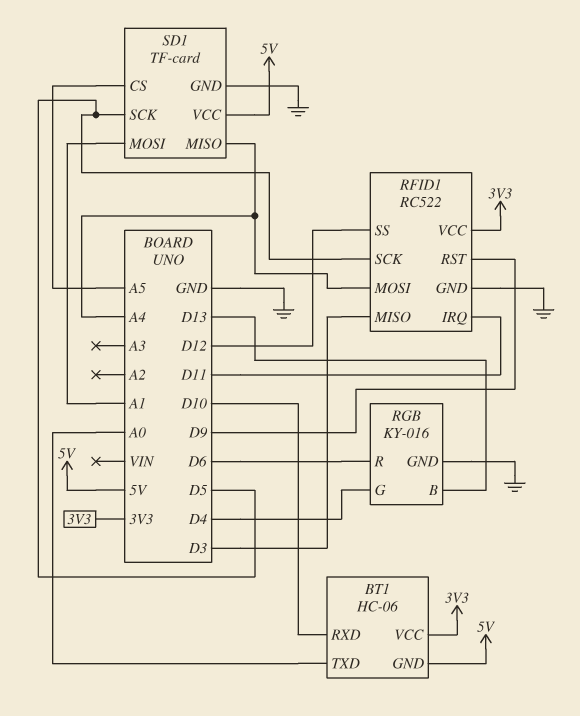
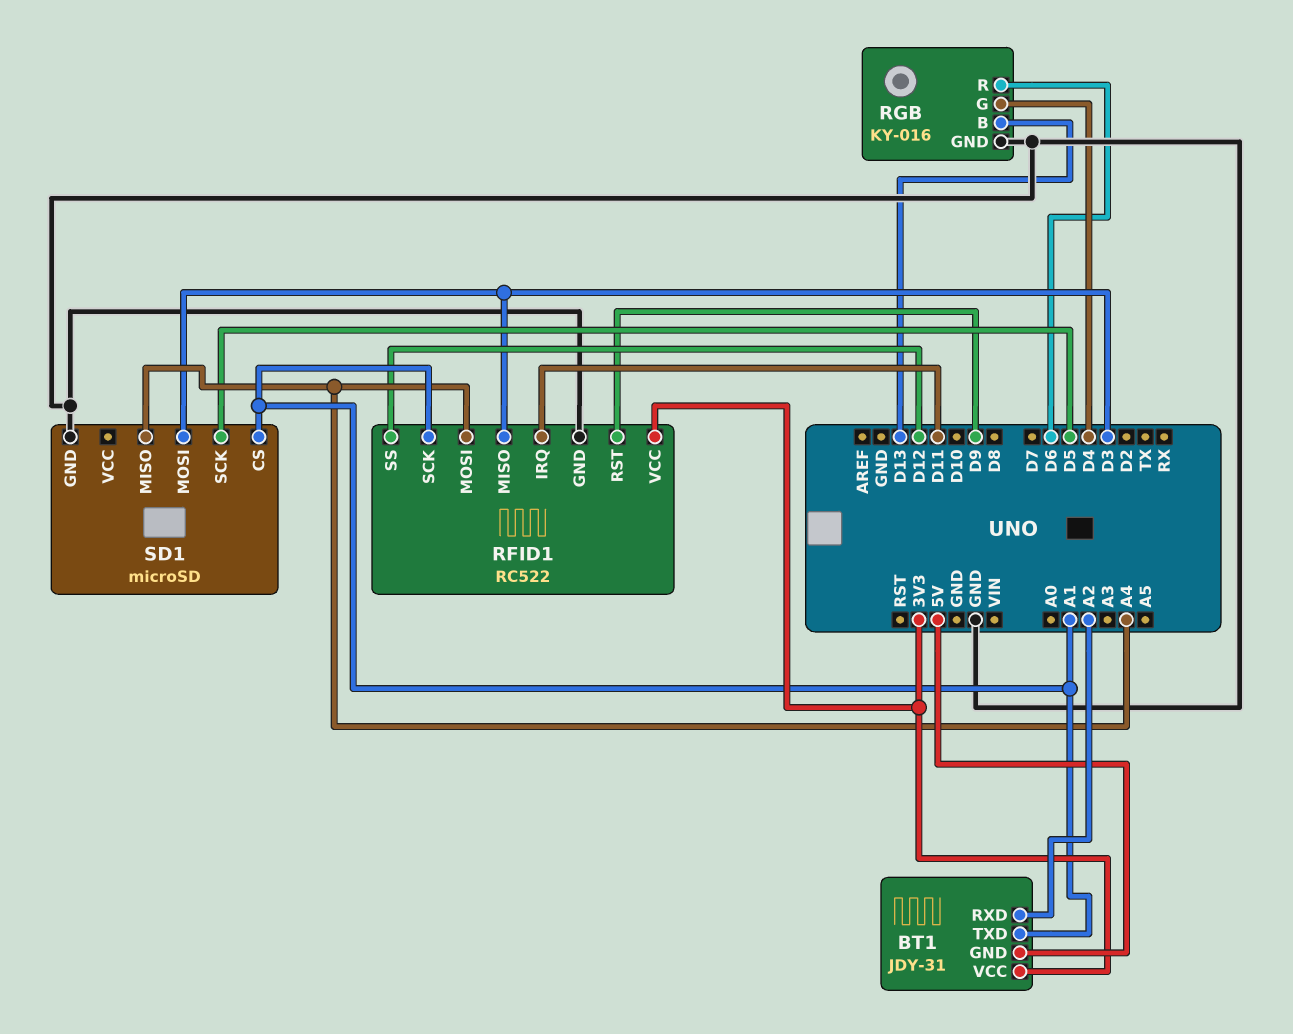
BT1: HC-06 -> JDY-31
BT1 pin RXD: D10 -> A2
BT1 pin TXD: A0 -> A1
RFID1 pin SCK: D5 -> A1
SD1: TF-card -> microSD
SD1 pin CS: A5 -> A1
SD1 pin MOSI: A1 -> D3
SD1 pin VCC: 5V -> none

